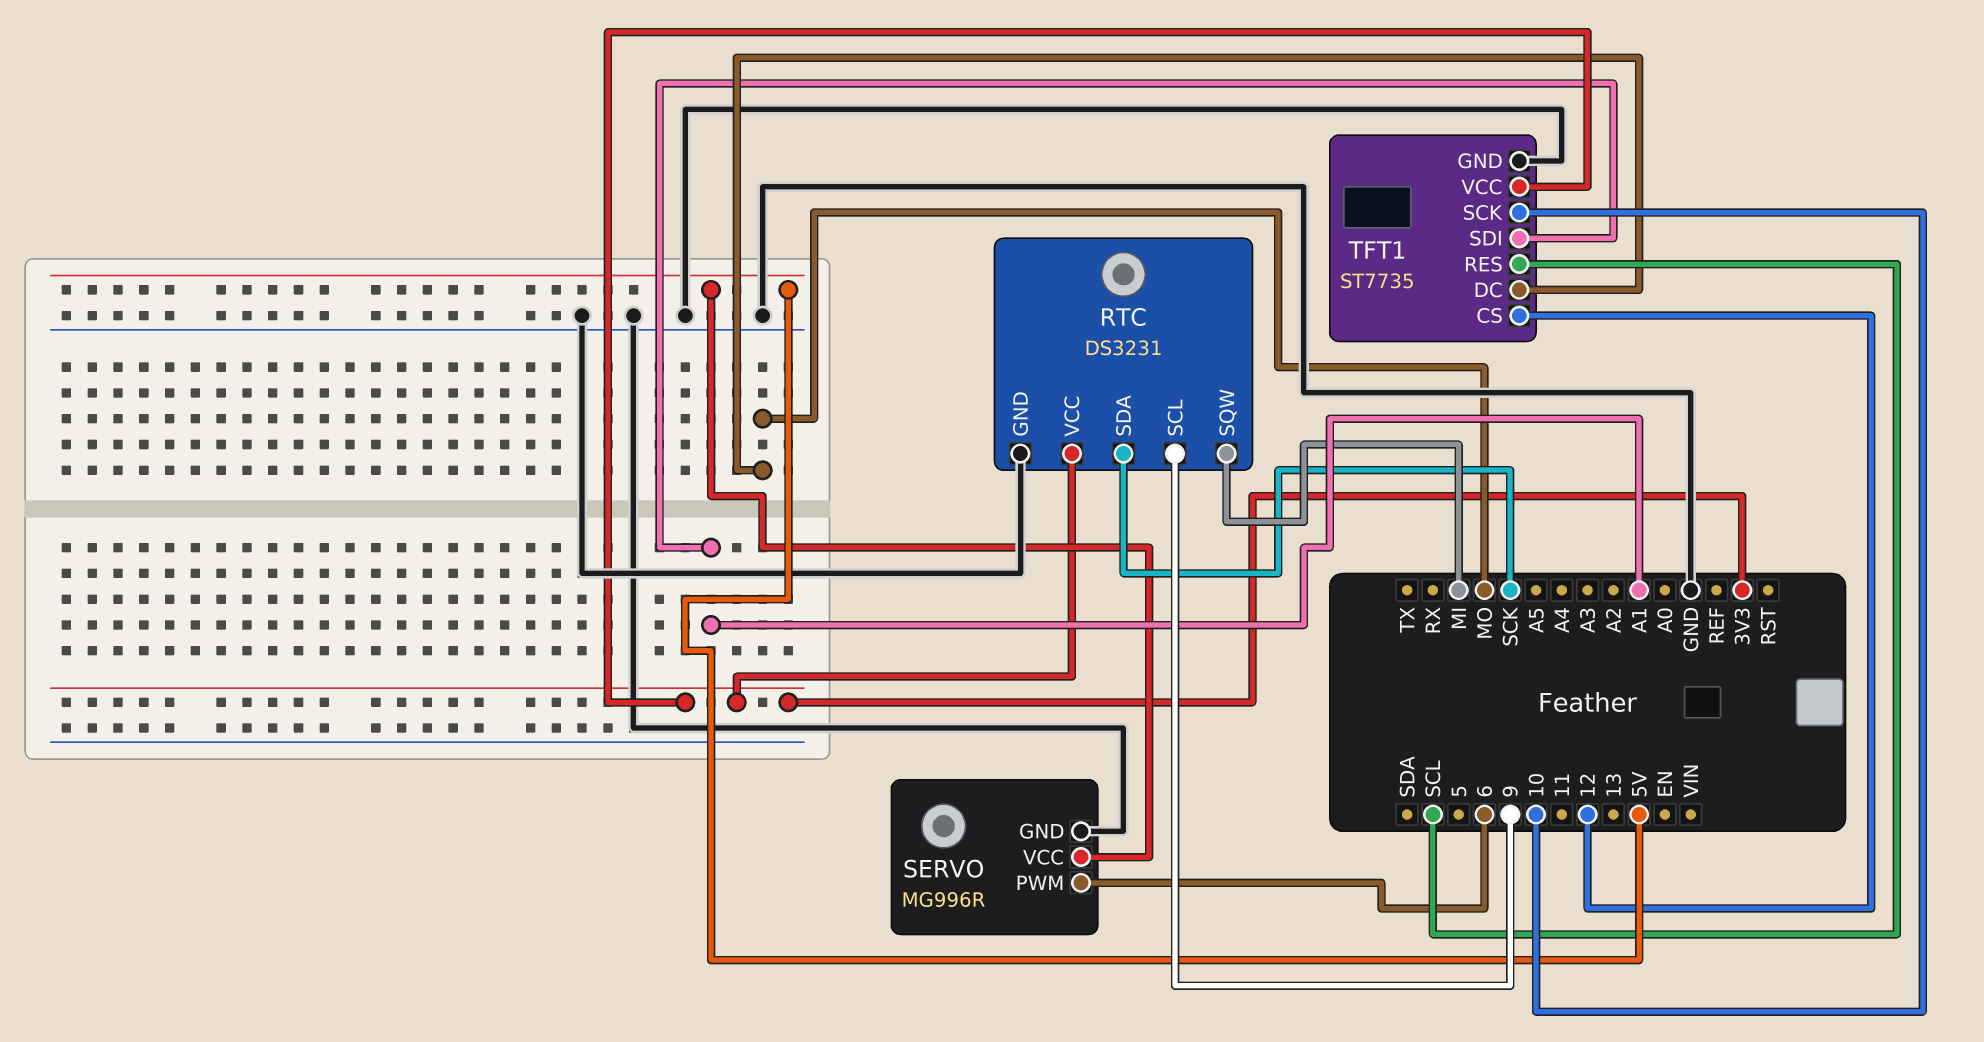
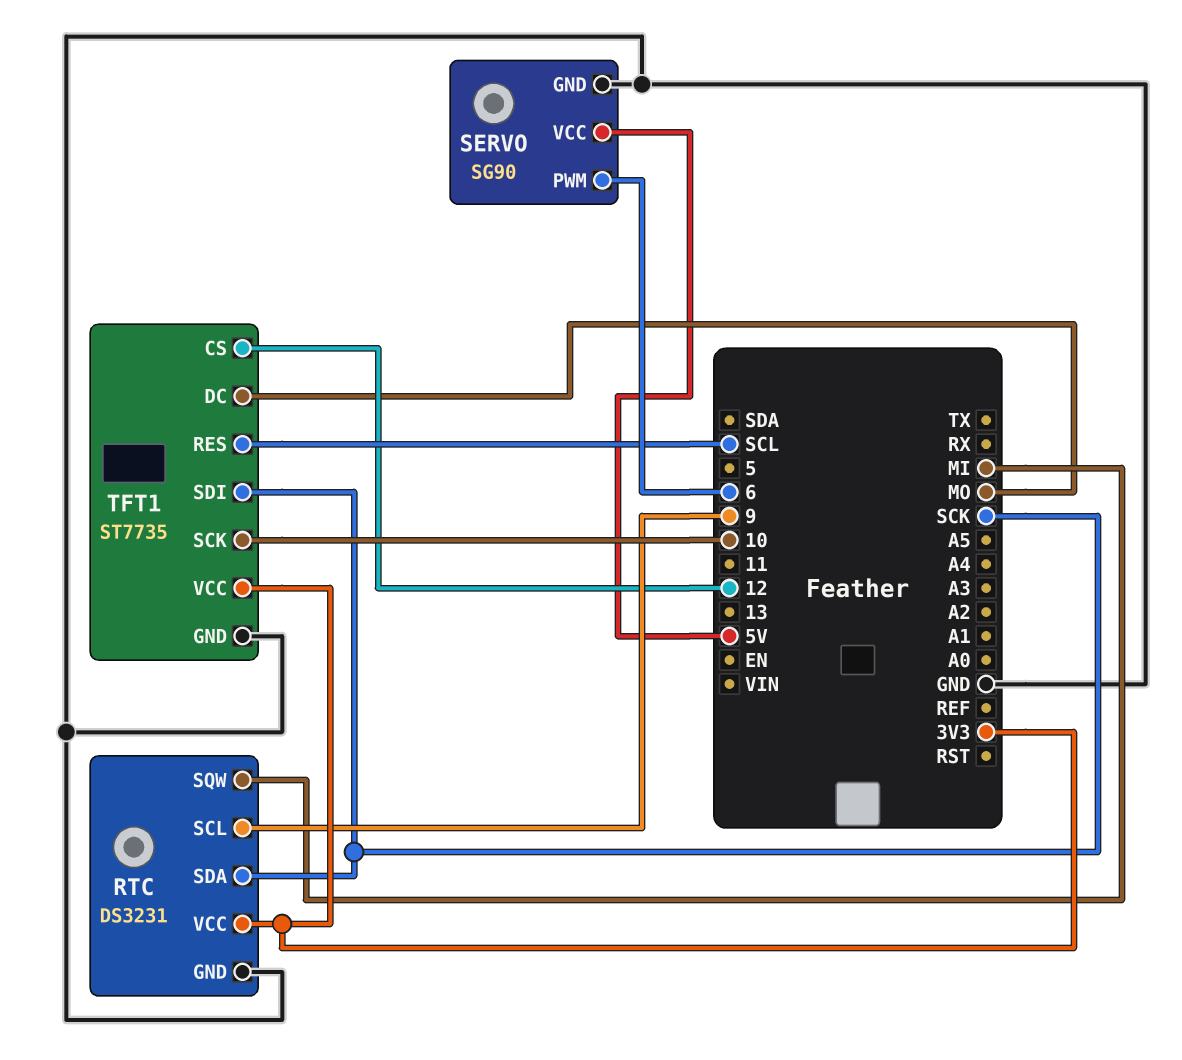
SERVO: MG996R -> SG90
TFT1 pin SDI: A1 -> SCK

